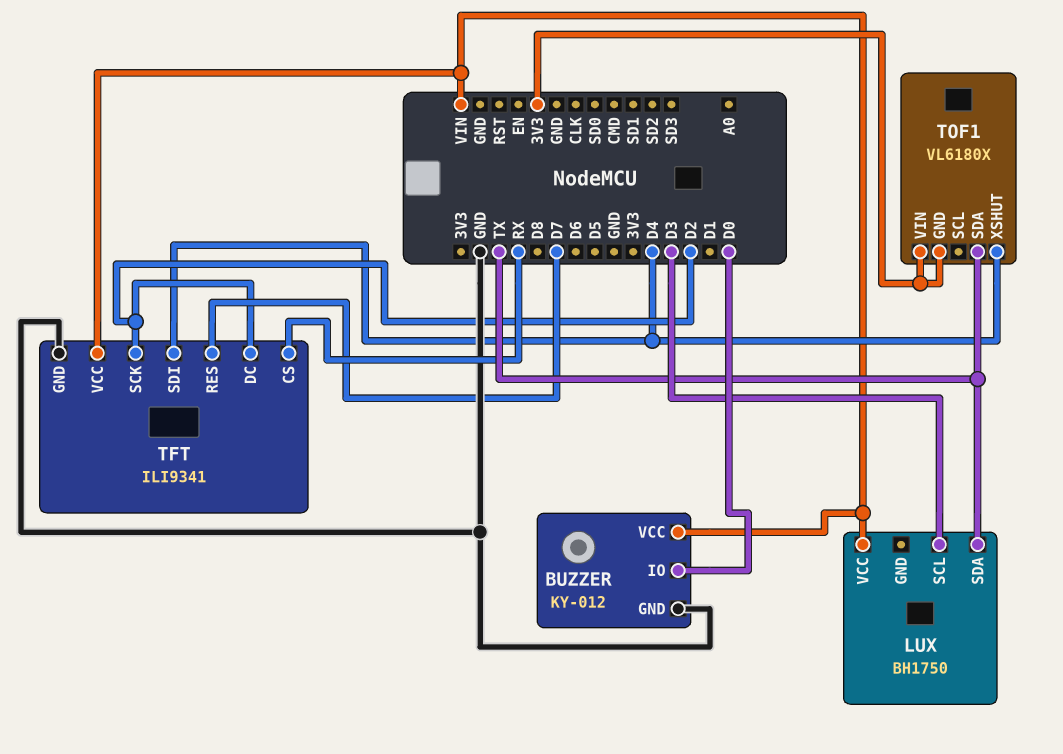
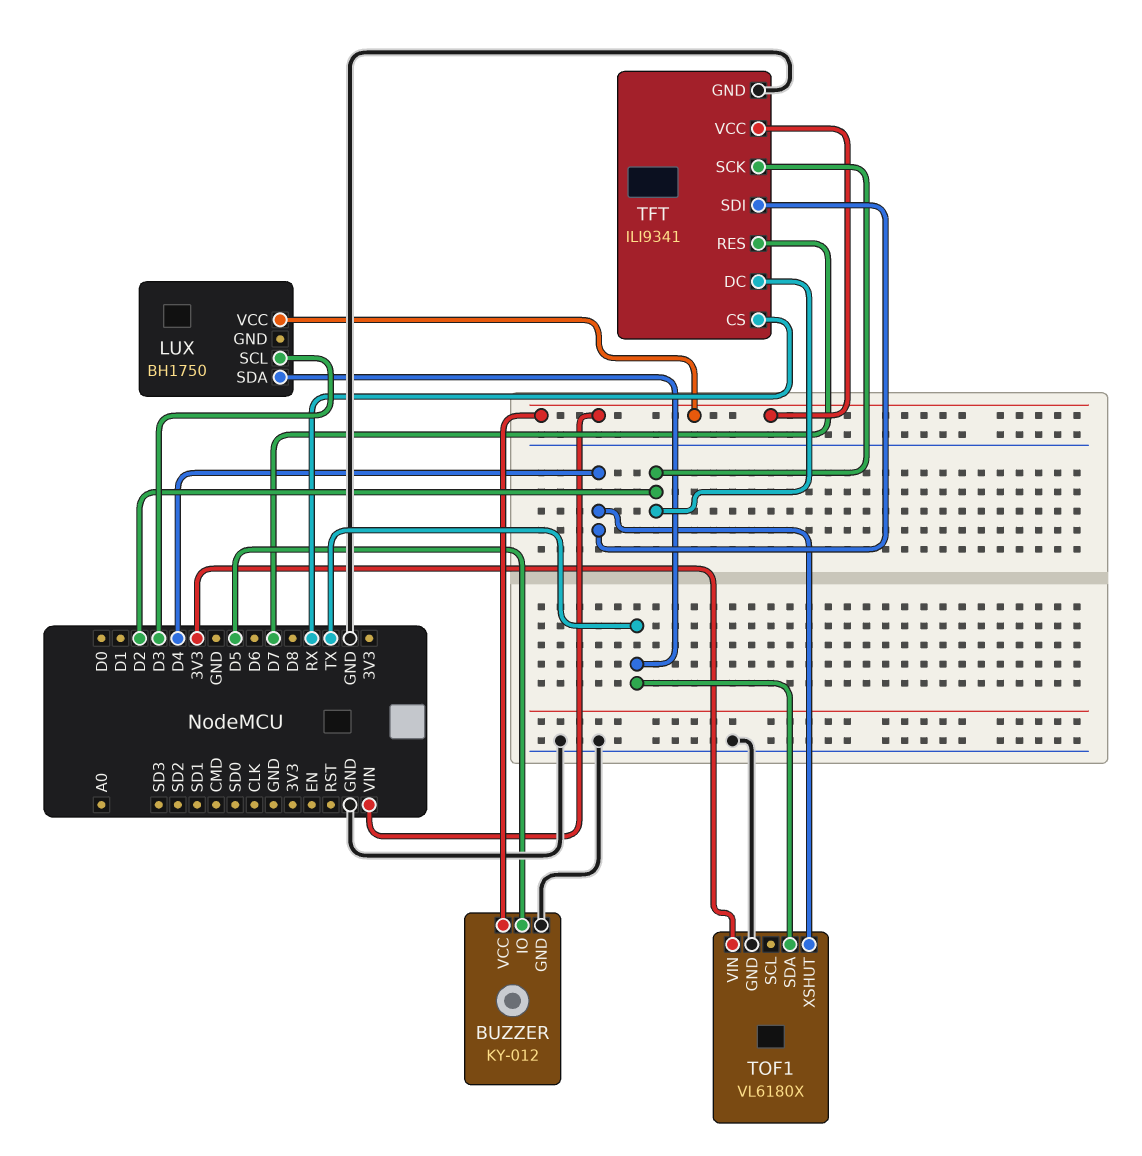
BUZZER pin IO: D0 -> D5
TOF1 pin GND: 3V3 -> GND

